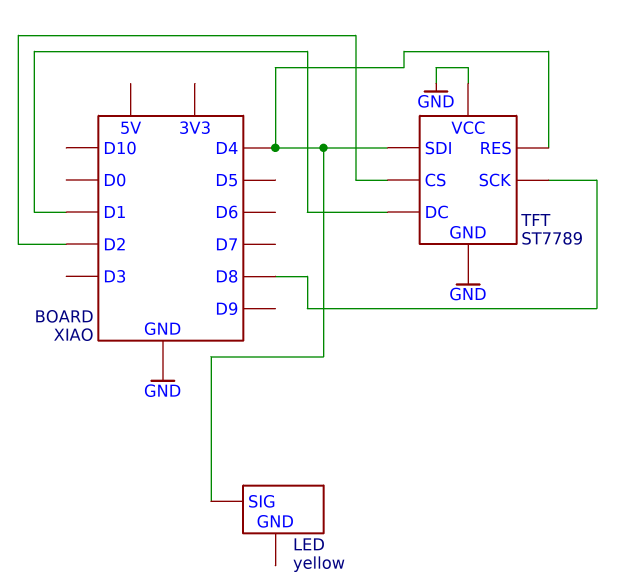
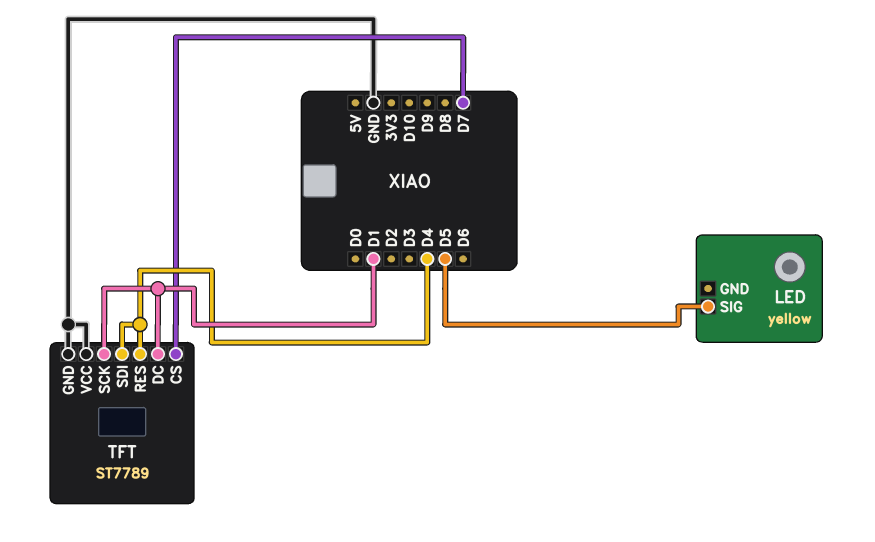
LED pin SIG: D4 -> D5
TFT pin CS: D2 -> D7
TFT pin SCK: D8 -> D1

